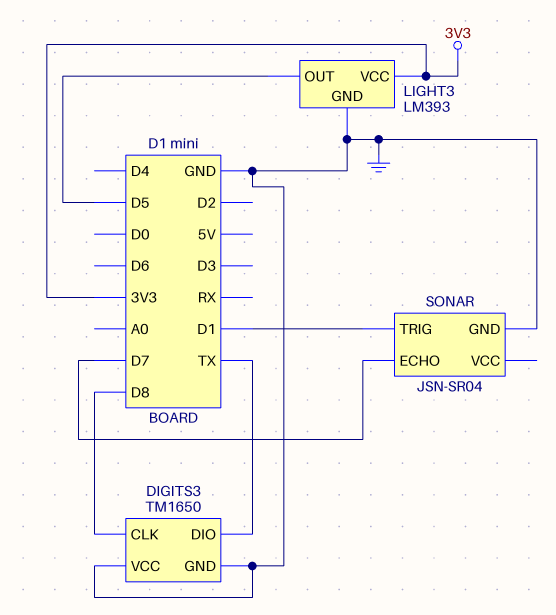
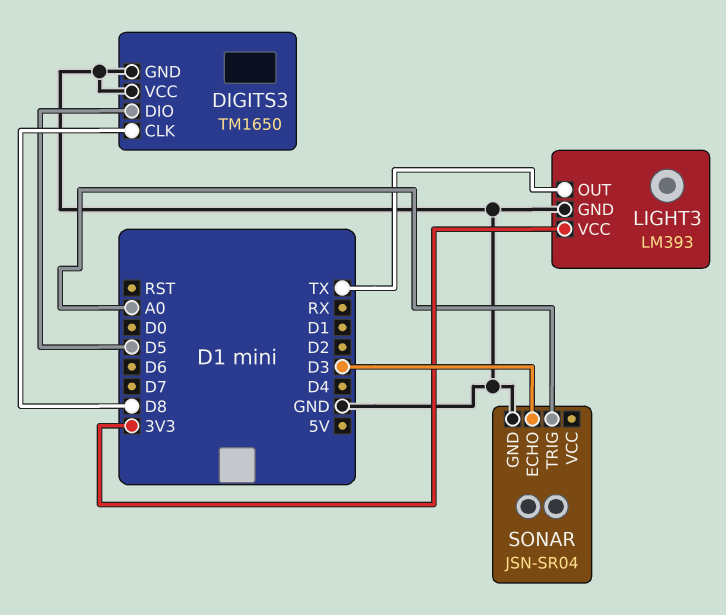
DIGITS3 pin DIO: TX -> D5
LIGHT3 pin OUT: D5 -> TX
SONAR pin ECHO: D7 -> D3
SONAR pin TRIG: D1 -> A0

